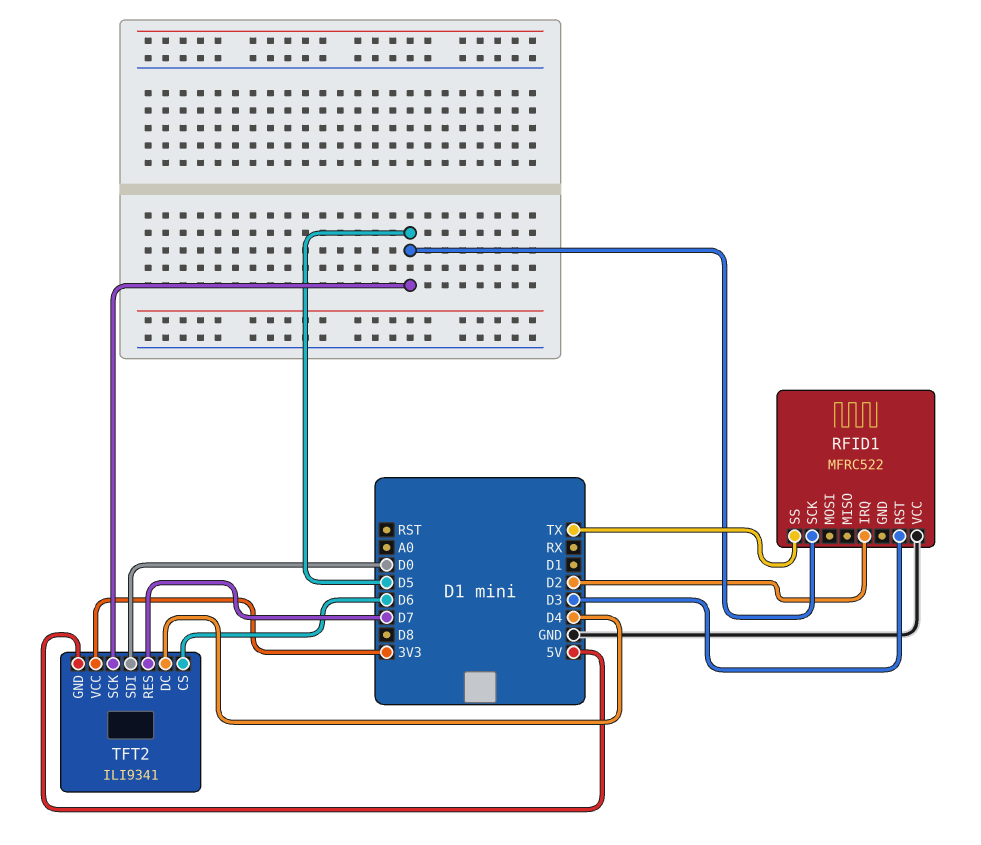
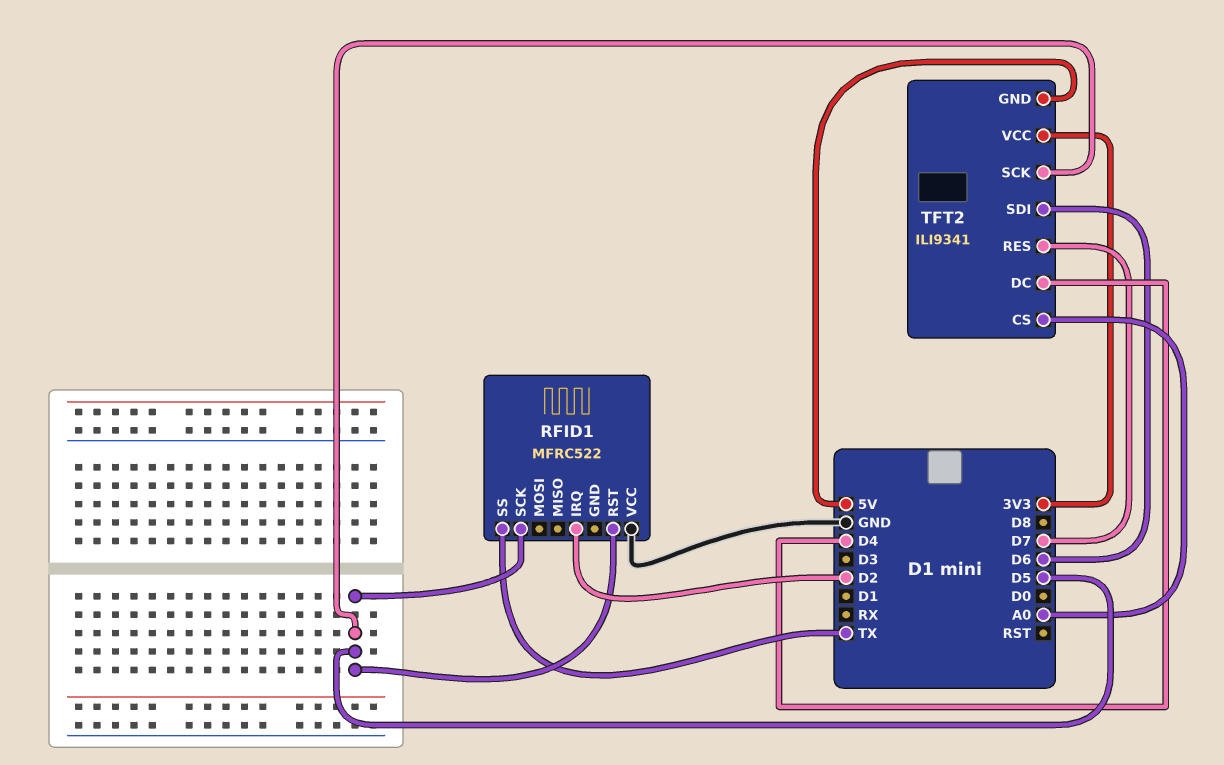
RFID1 pin RST: D3 -> D5
TFT2 pin CS: D6 -> A0
TFT2 pin SDI: D0 -> D6

